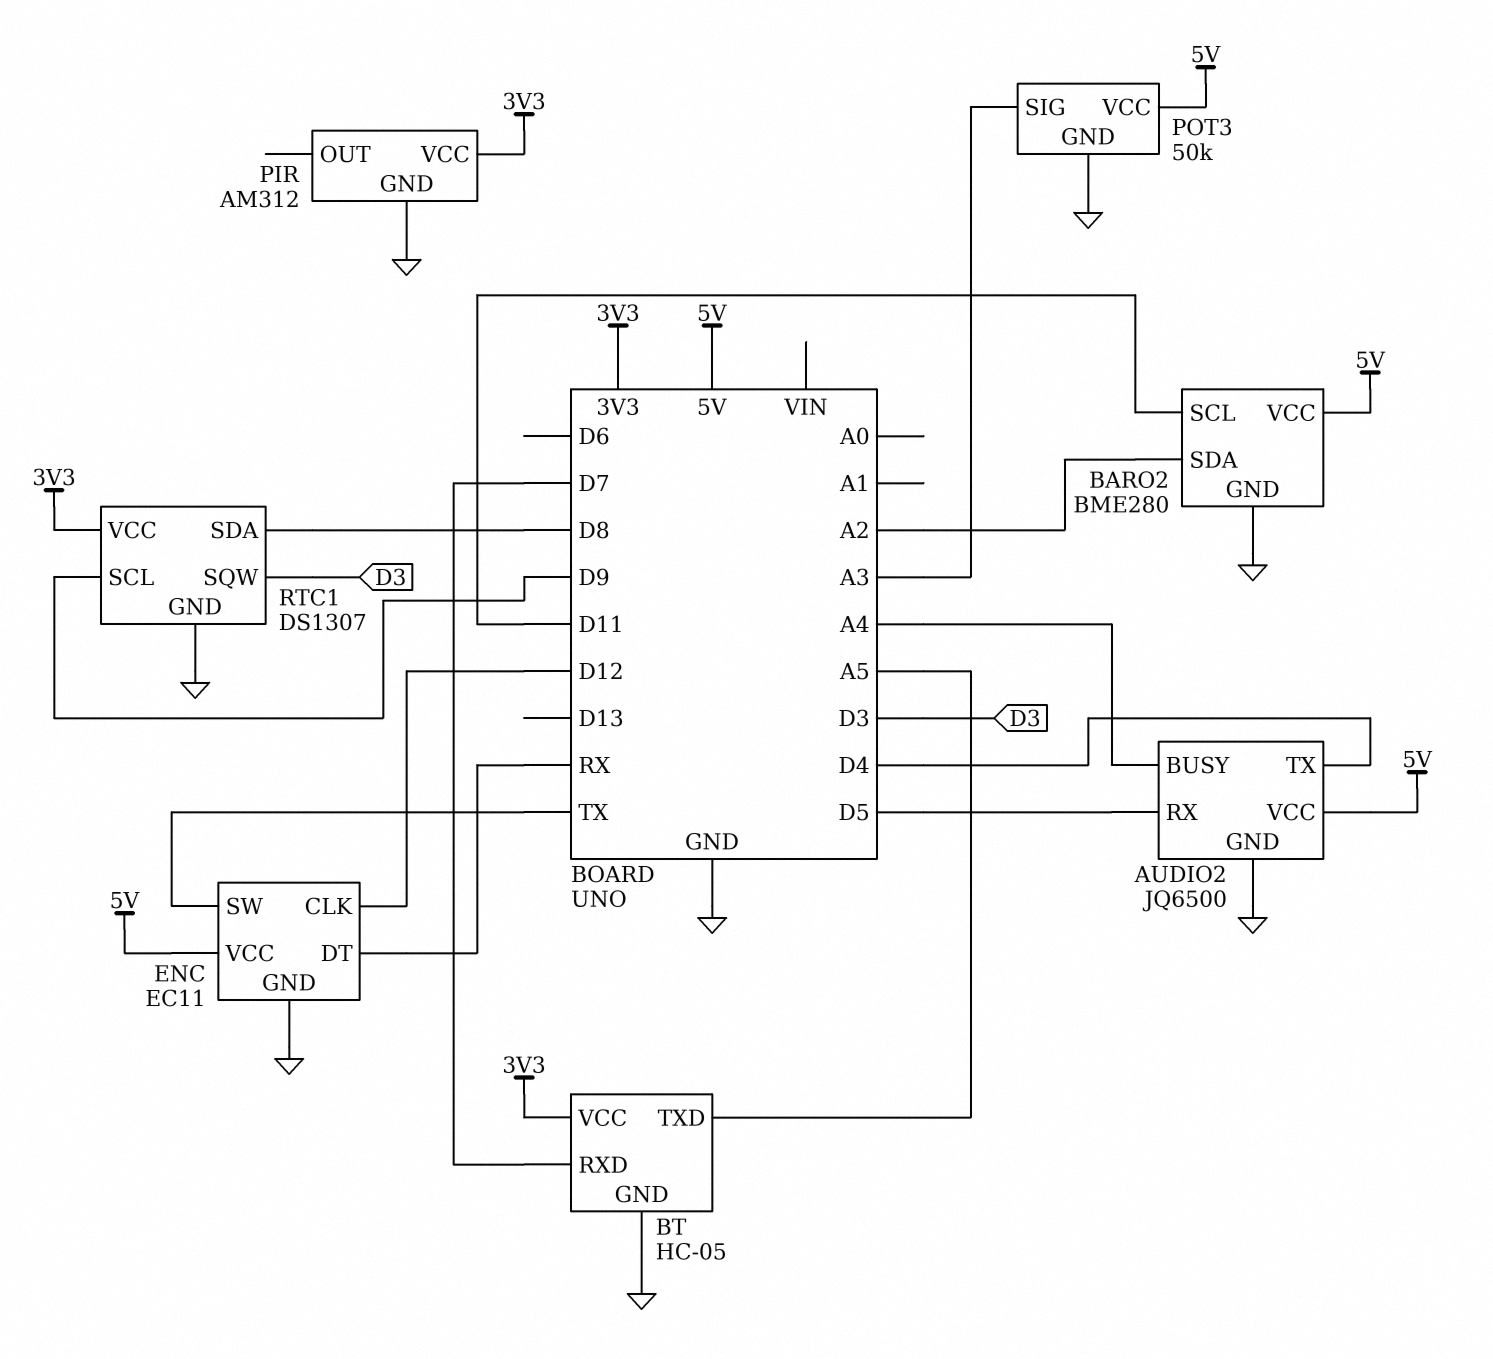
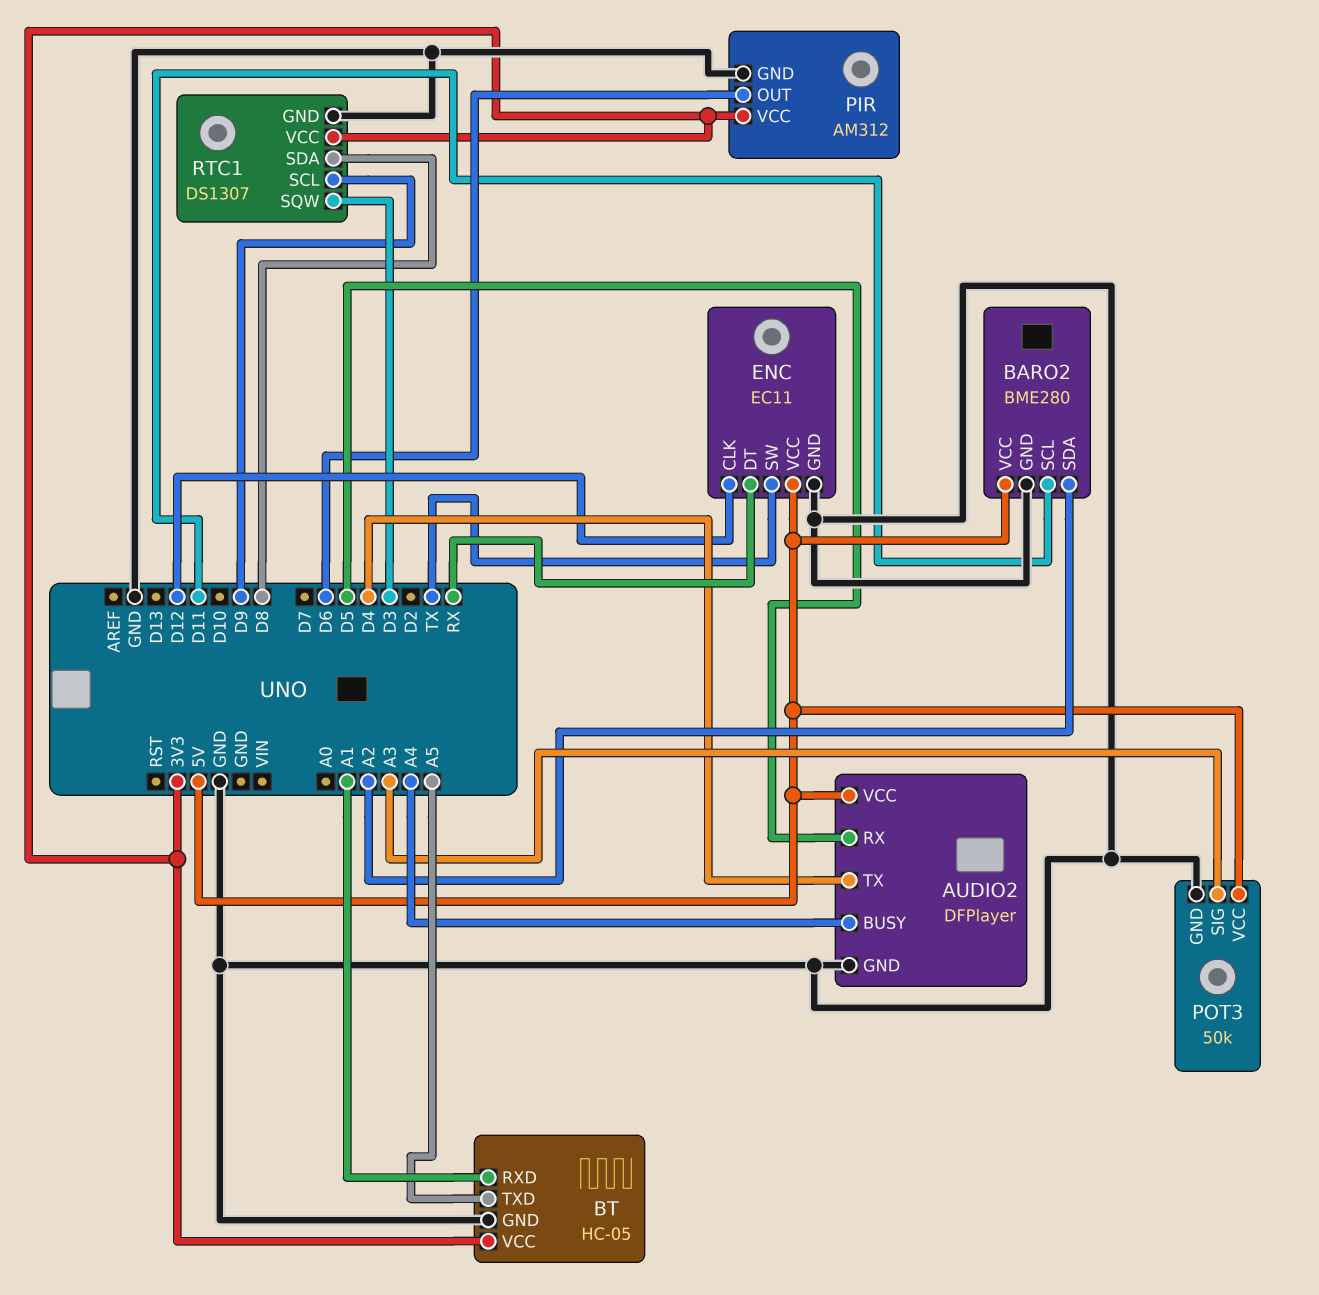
AUDIO2: JQ6500 -> DFPlayer
BT pin RXD: D7 -> A1
PIR pin OUT: none -> D6

